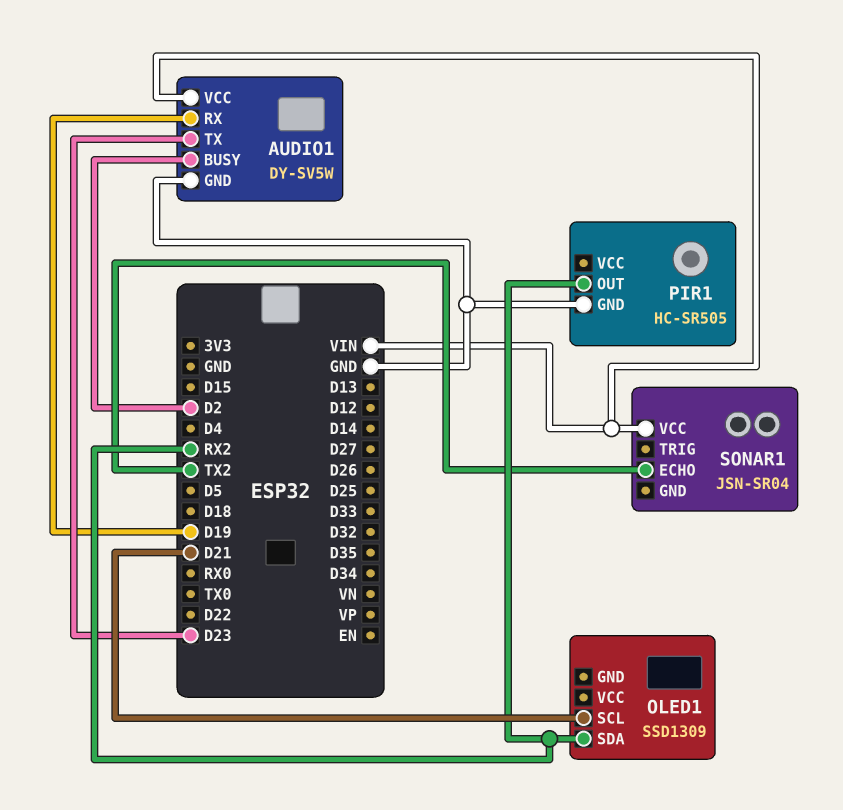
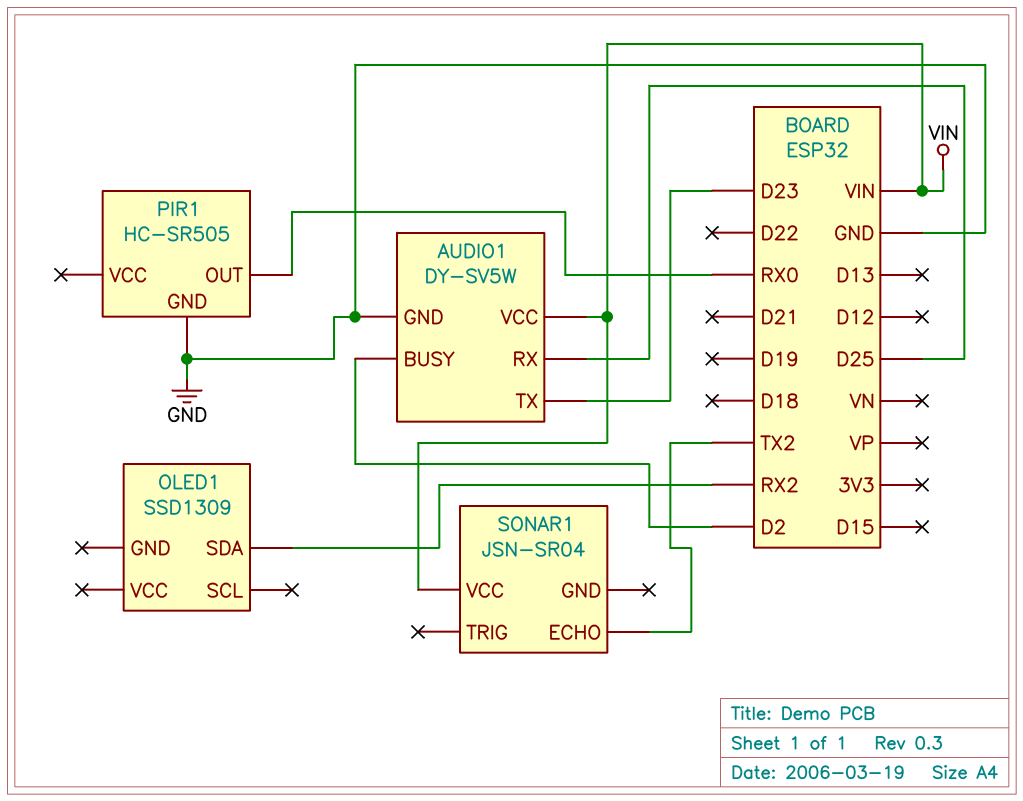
AUDIO1 pin RX: D19 -> D25
OLED1 pin SCL: D21 -> none
PIR1 pin OUT: RX2 -> RX0

